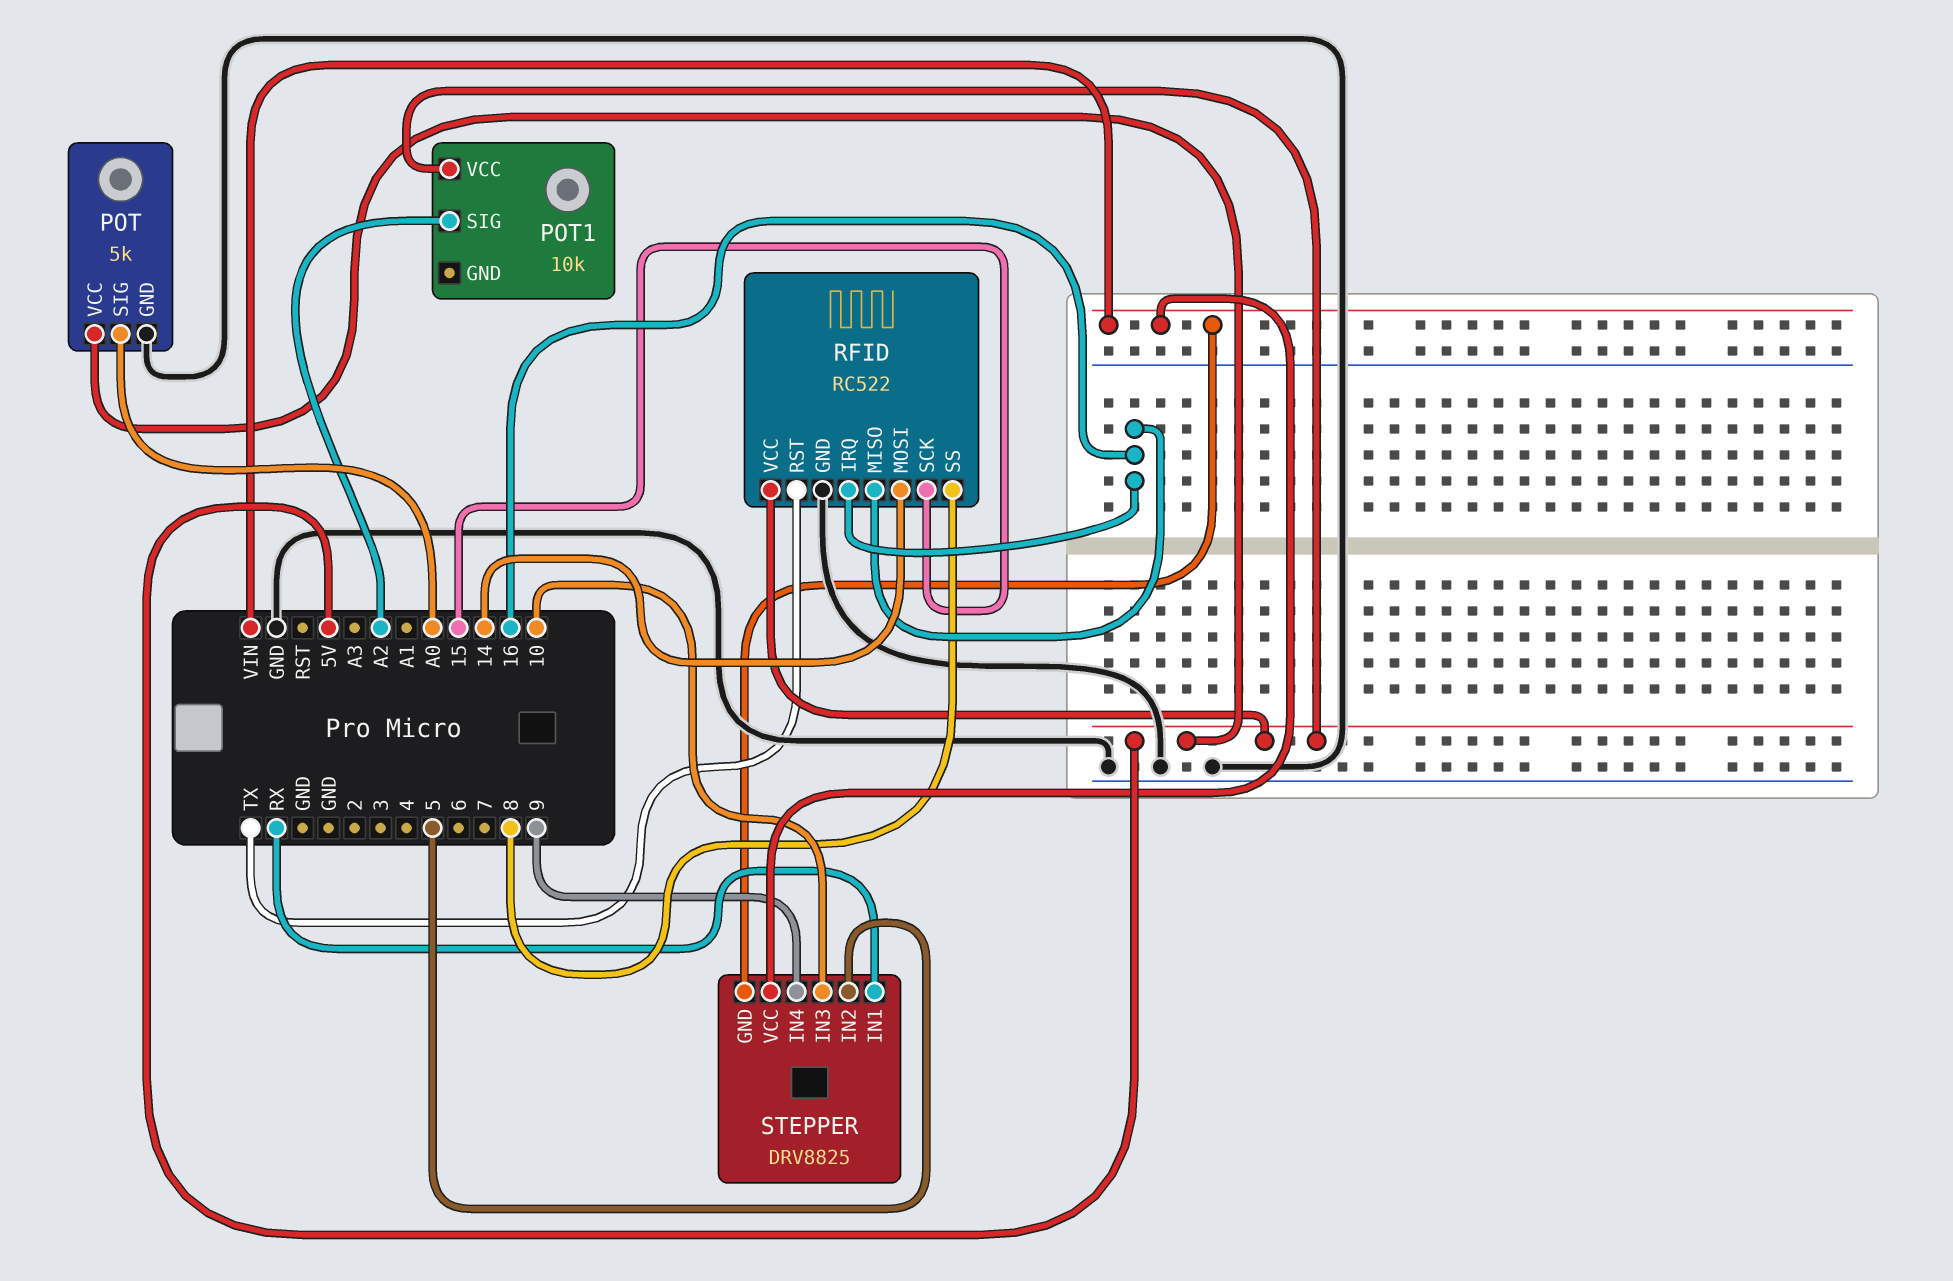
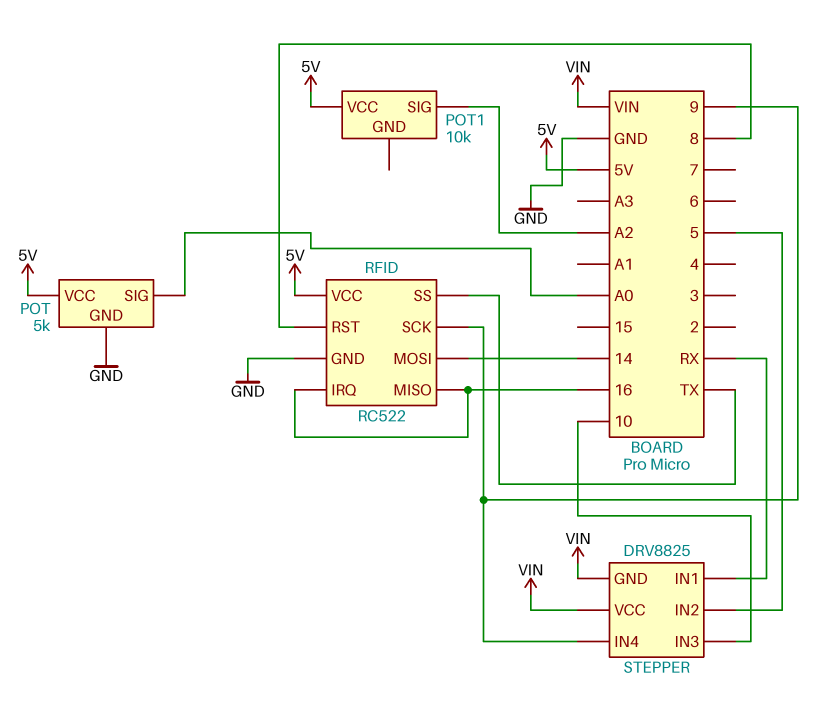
RFID pin RST: TX -> 8
RFID pin SCK: 15 -> 9
RFID pin SS: 8 -> TX

